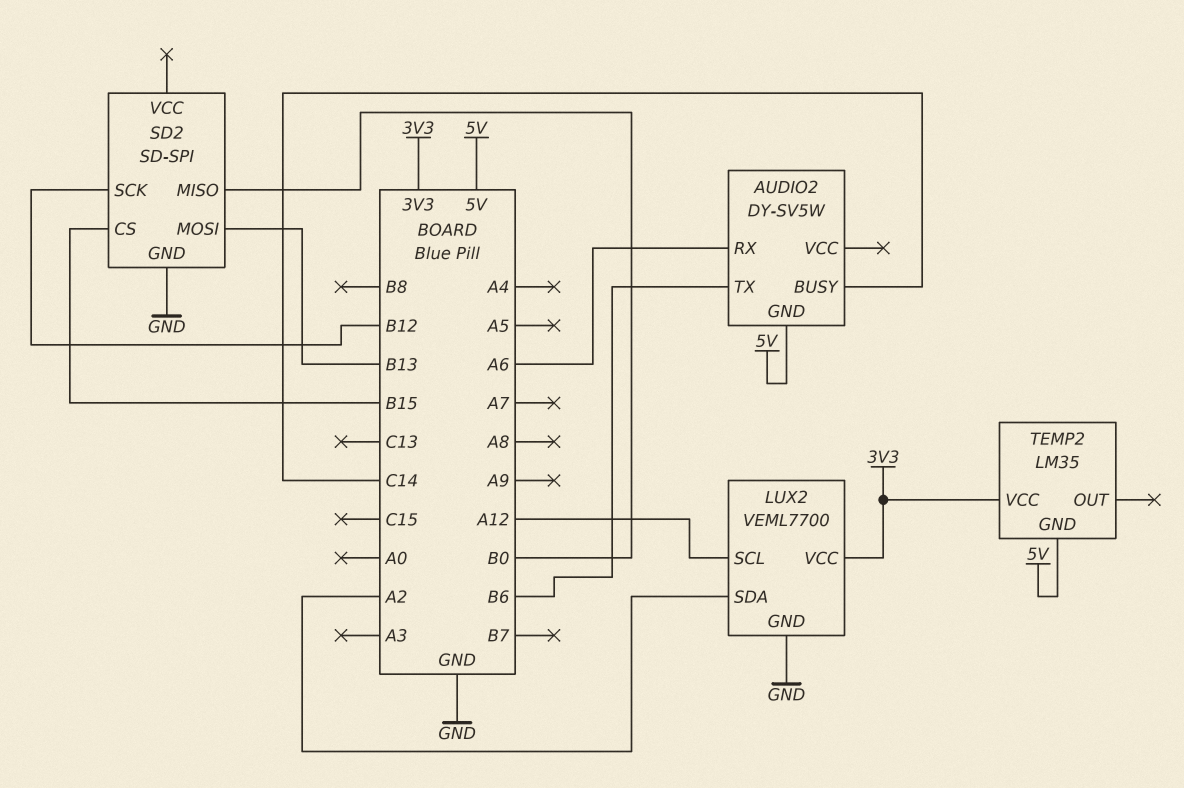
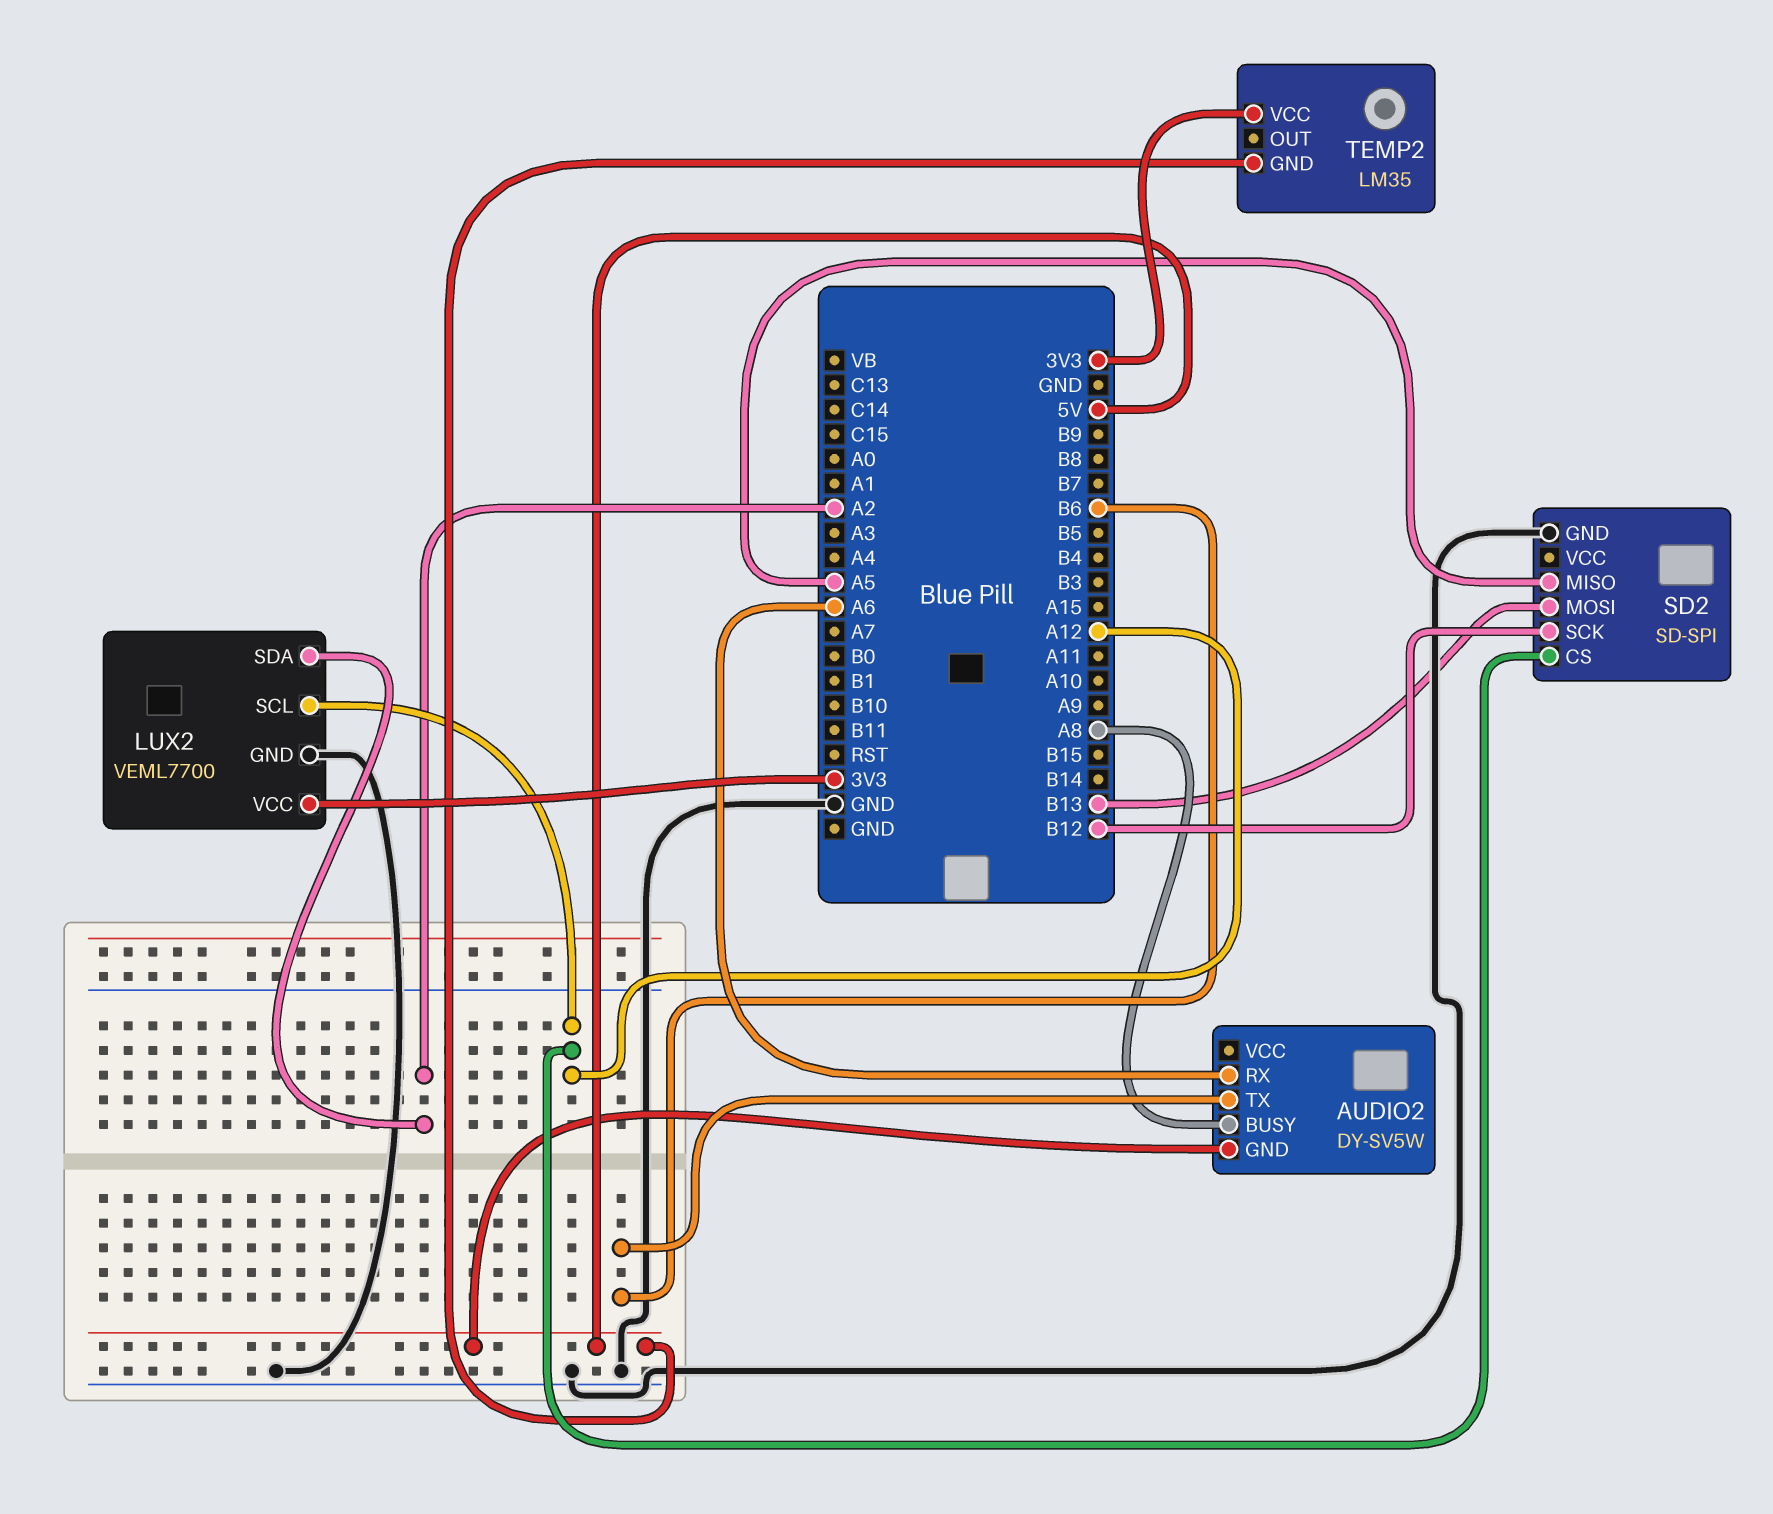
AUDIO2 pin BUSY: C14 -> A8
SD2 pin CS: B15 -> A12
SD2 pin MISO: B0 -> A5

